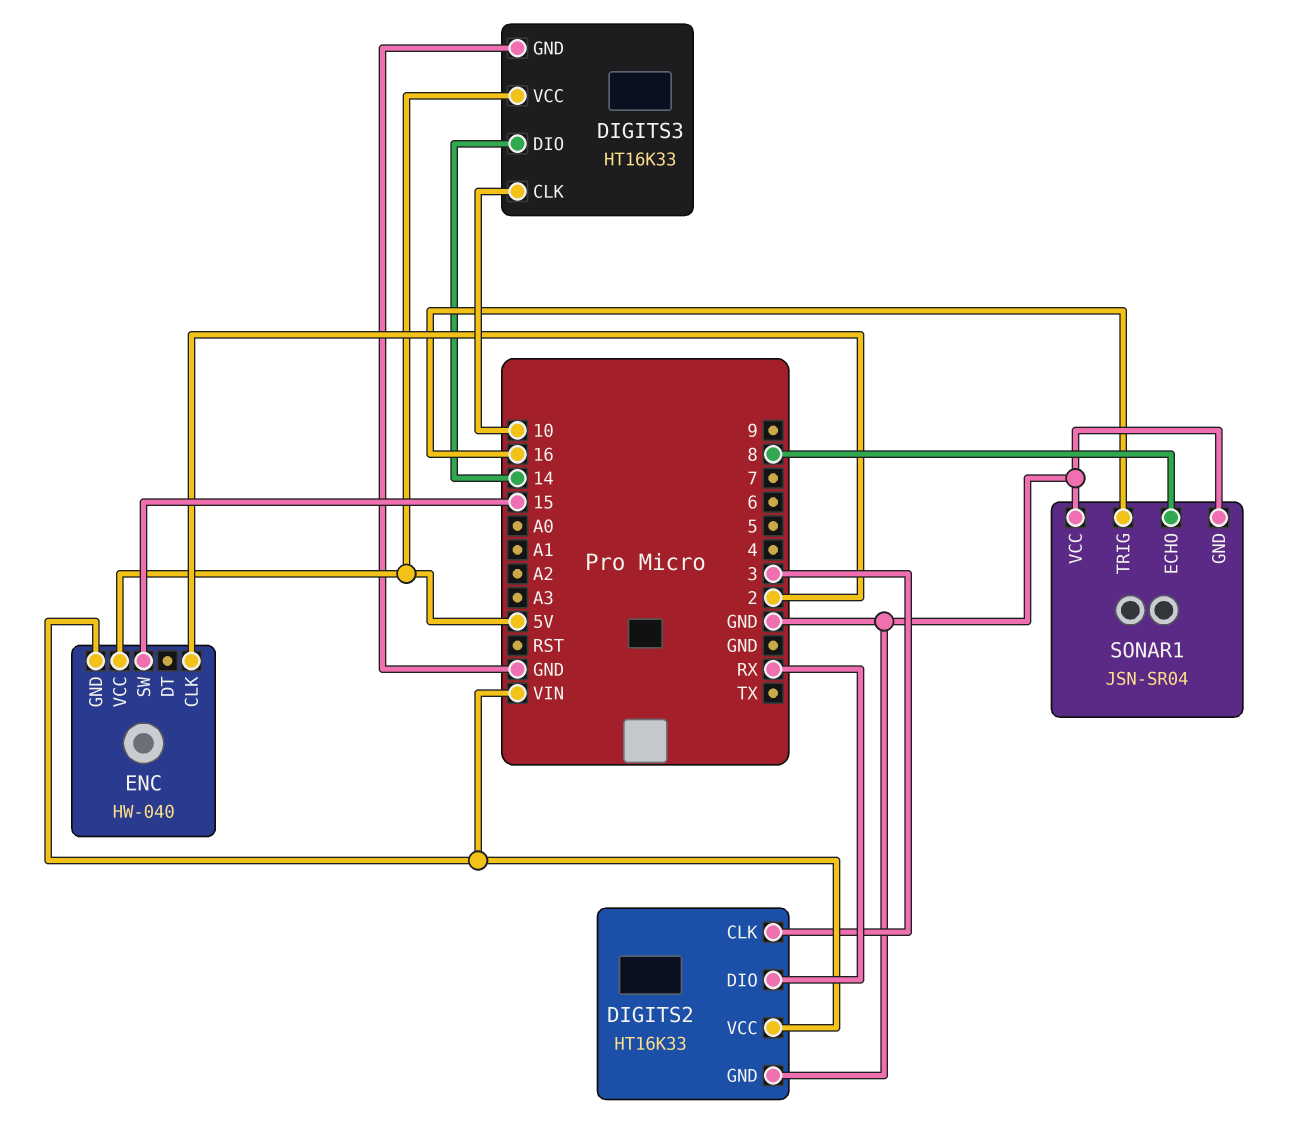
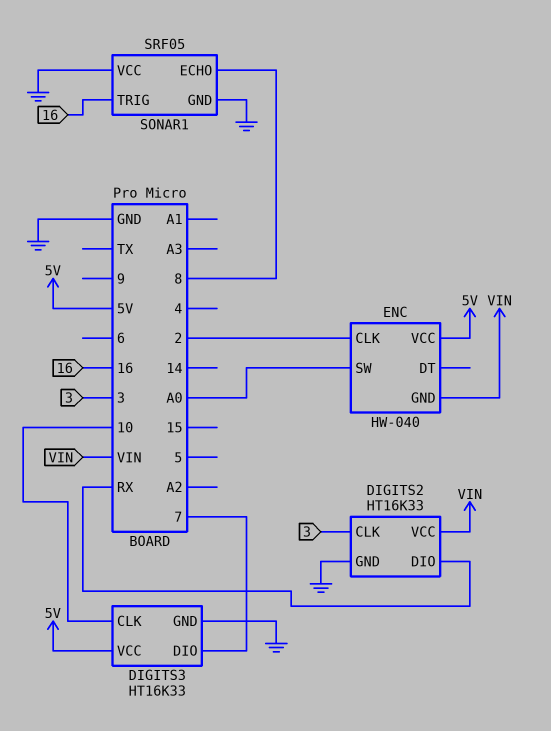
DIGITS3 pin DIO: 14 -> 7
ENC pin SW: 15 -> A0
SONAR1: JSN-SR04 -> SRF05

